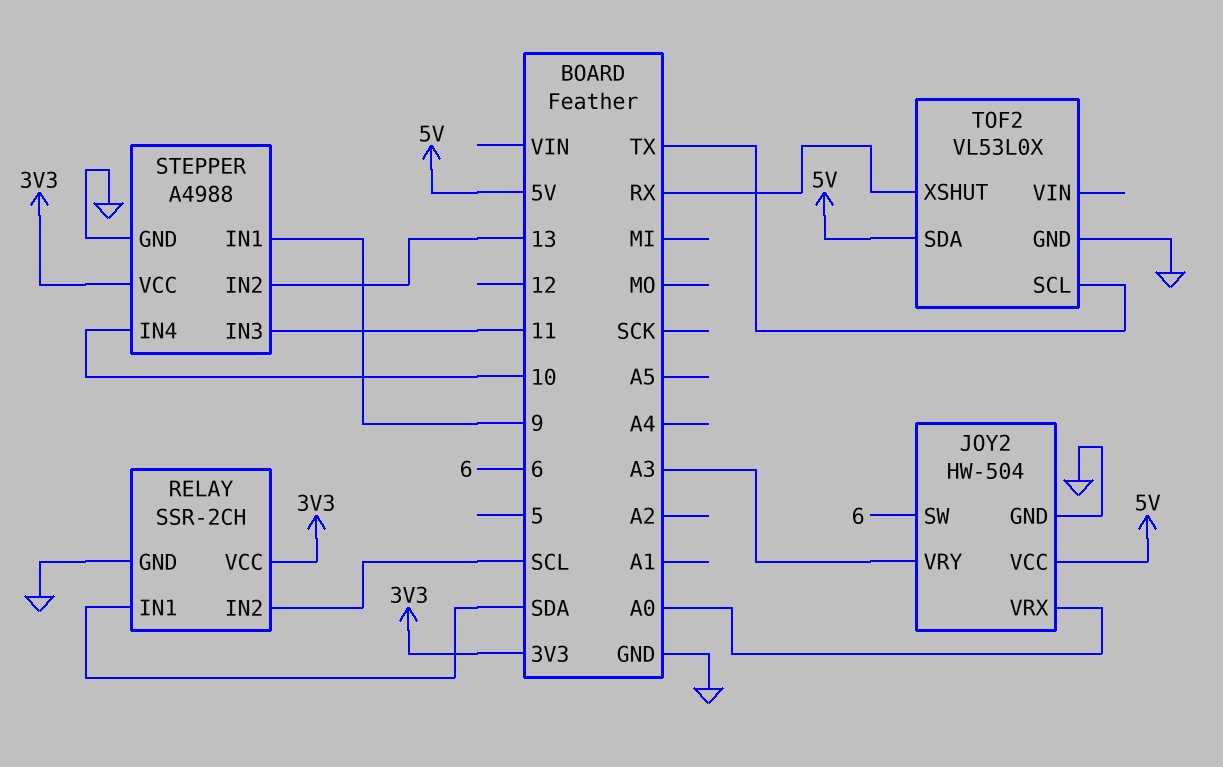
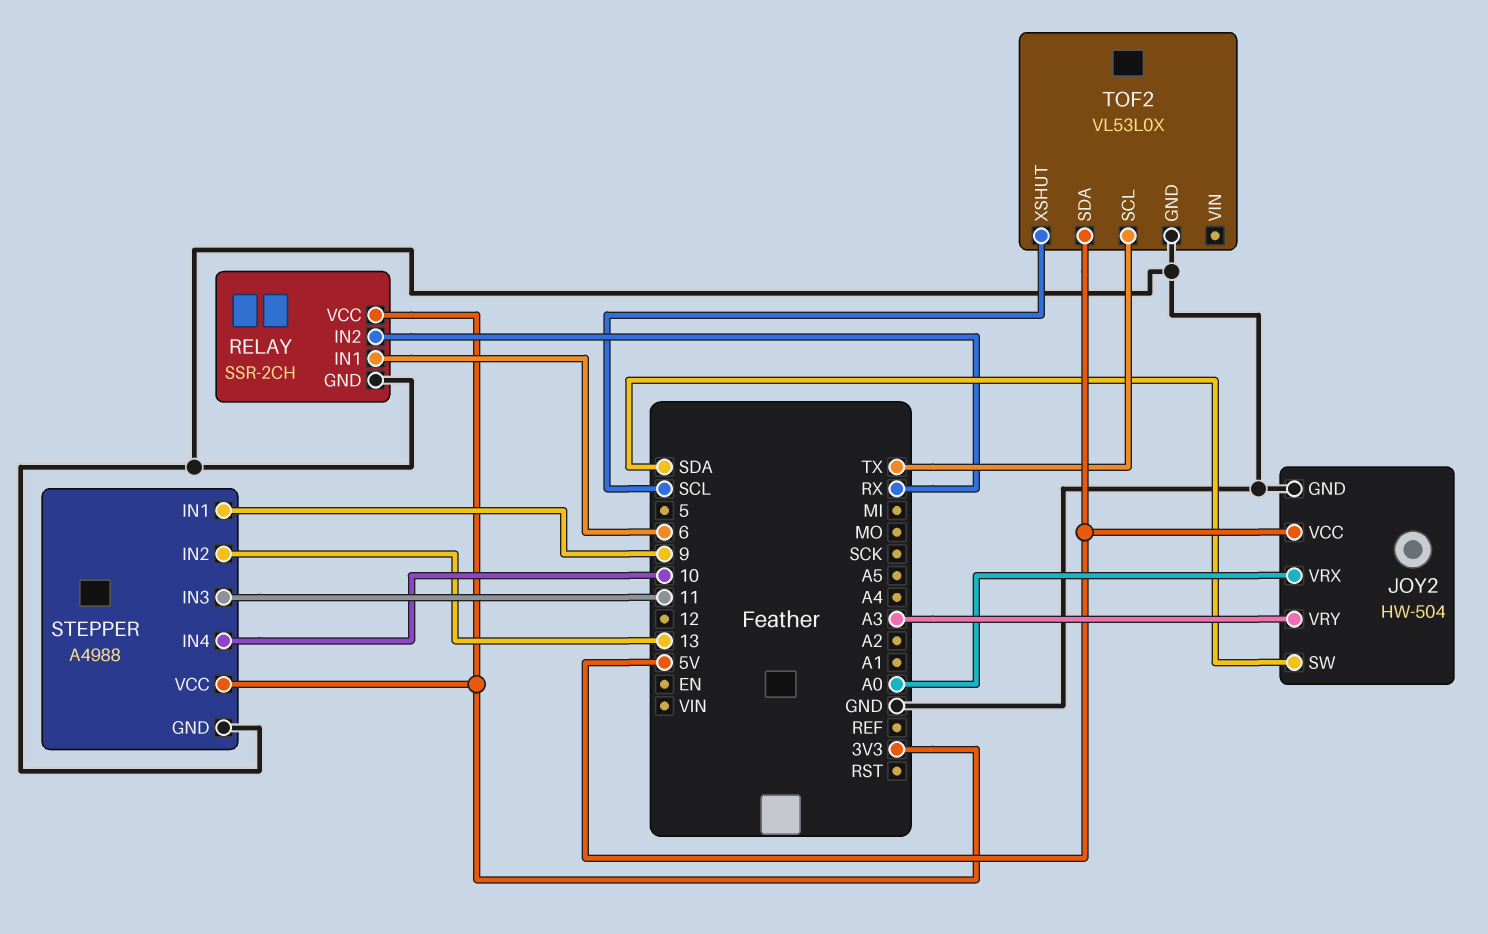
JOY2 pin SW: 6 -> SDA
RELAY pin IN1: SDA -> 6
RELAY pin IN2: SCL -> RX
TOF2 pin XSHUT: RX -> SCL

